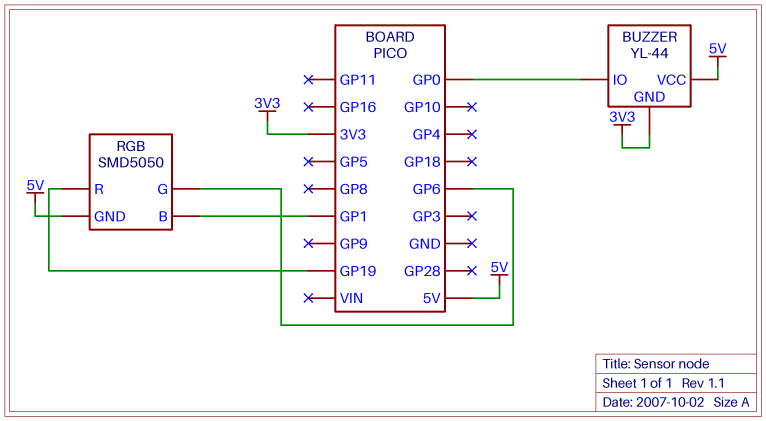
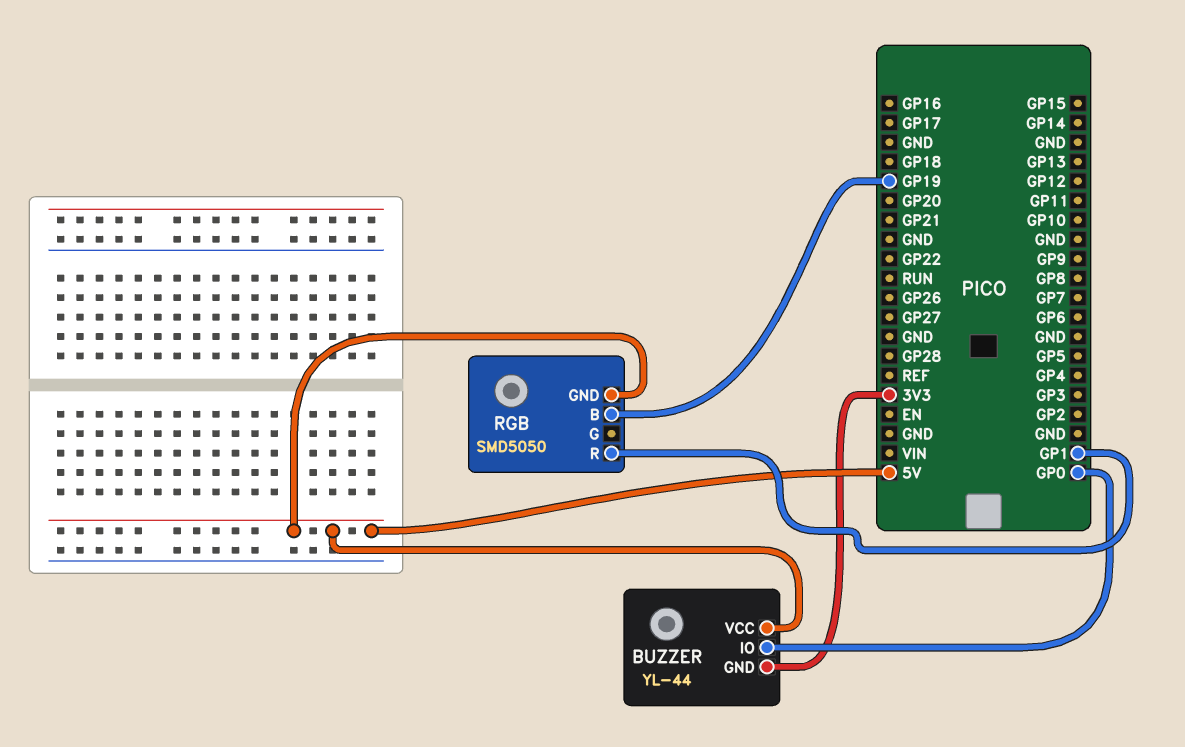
RGB pin B: GP1 -> GP19
RGB pin G: GP6 -> none
RGB pin R: GP19 -> GP1

